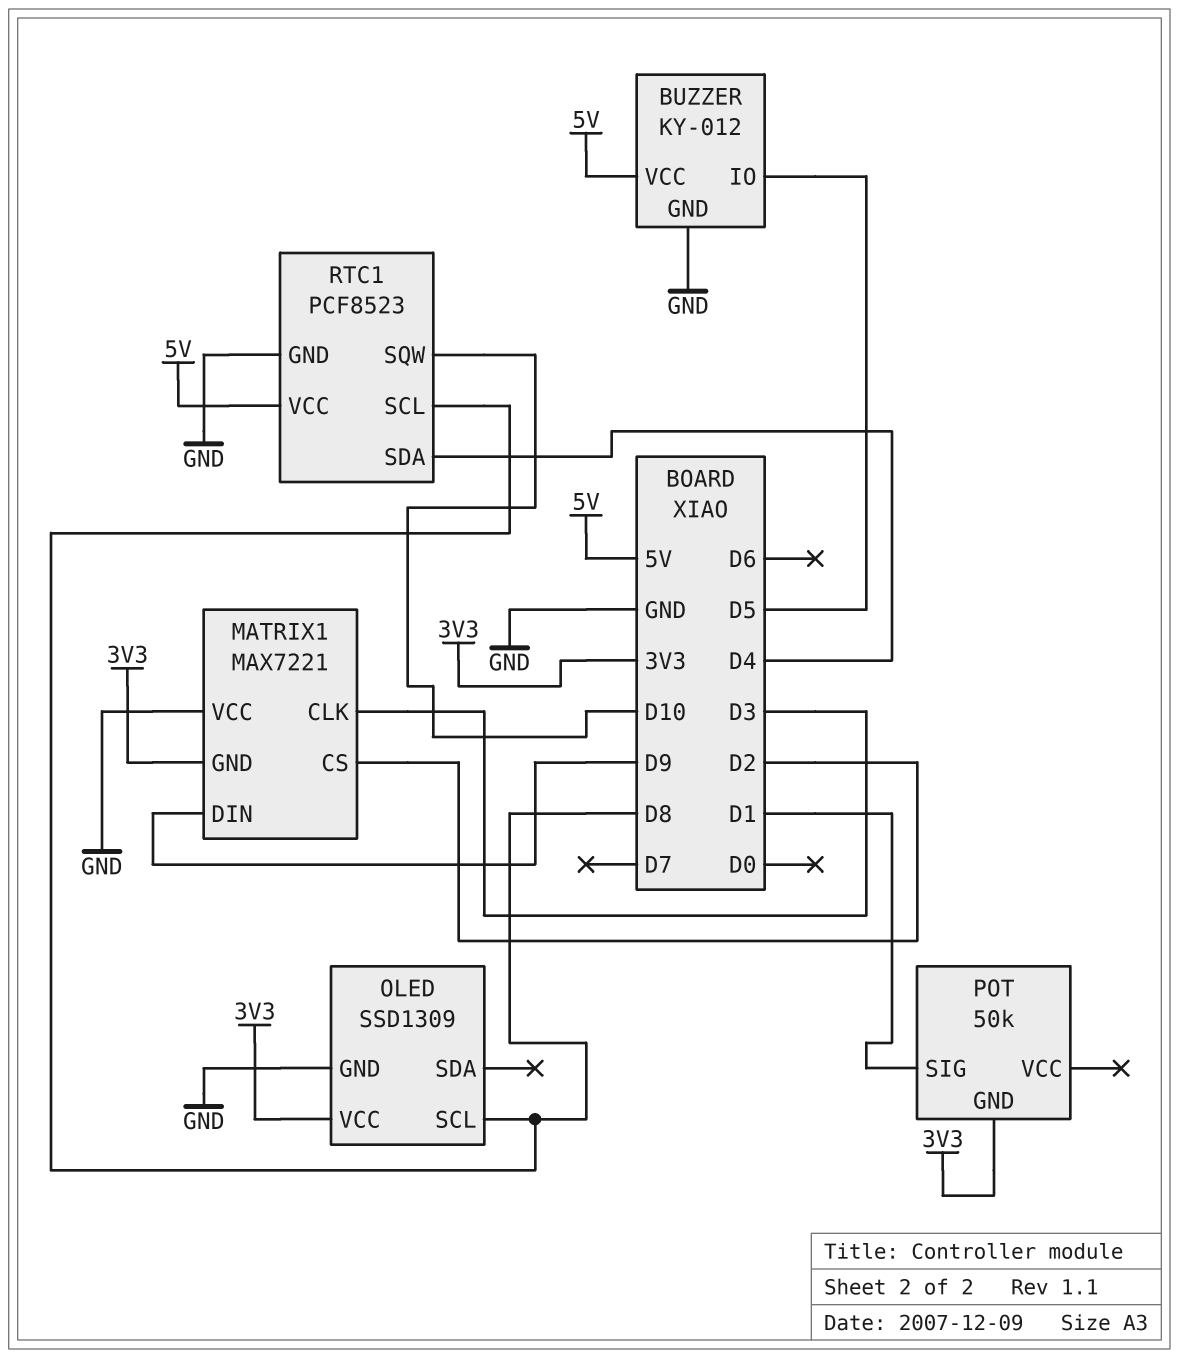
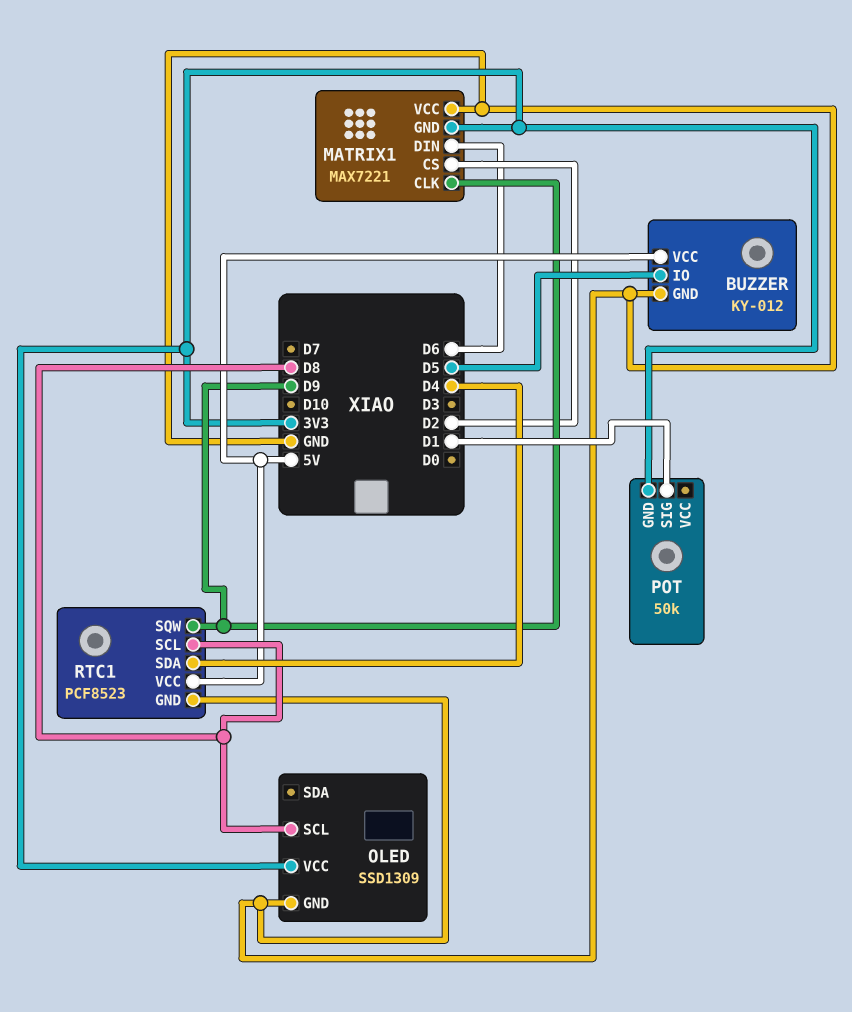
MATRIX1 pin CLK: D3 -> D9
MATRIX1 pin DIN: D9 -> D6
RTC1 pin SQW: D10 -> D9

